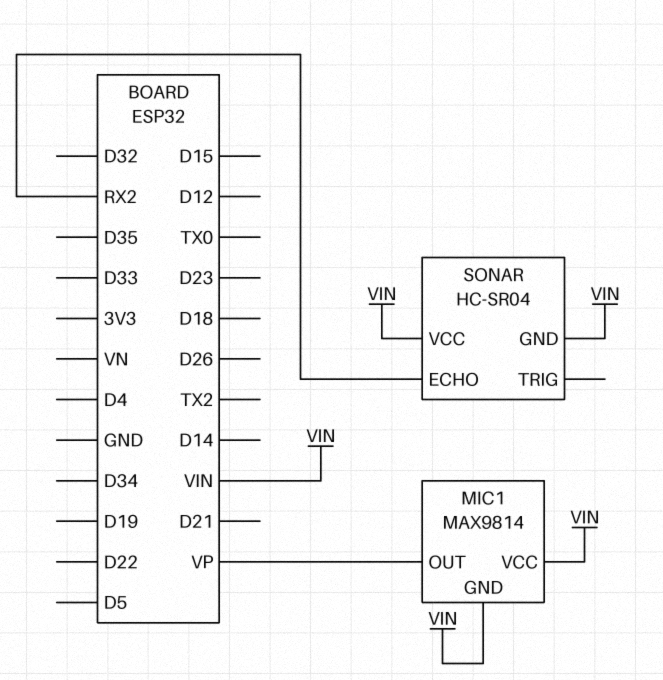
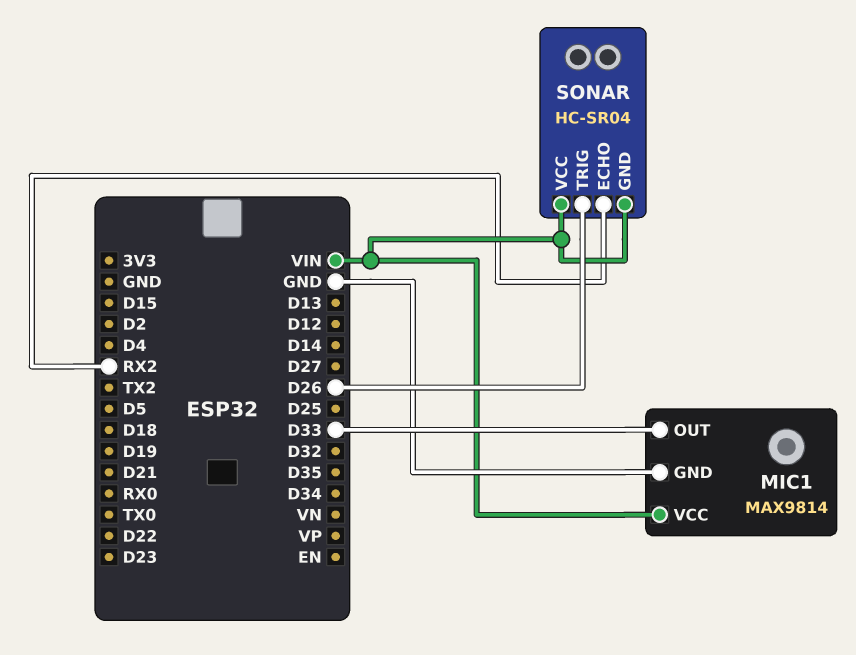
MIC1 pin GND: VIN -> GND
MIC1 pin OUT: VP -> D33
SONAR pin TRIG: none -> D26

